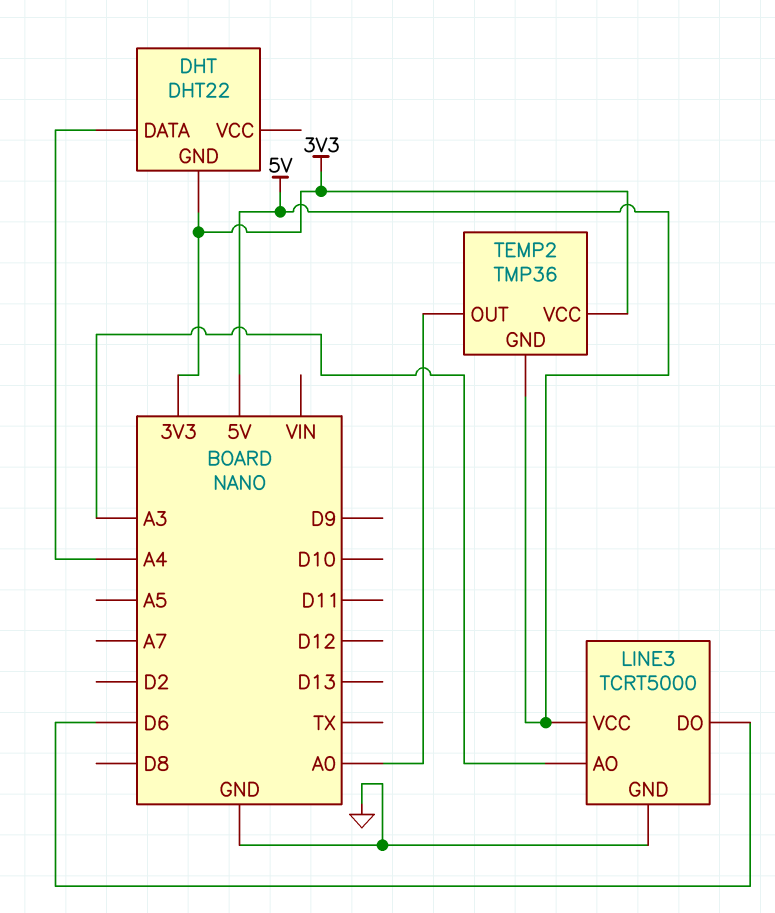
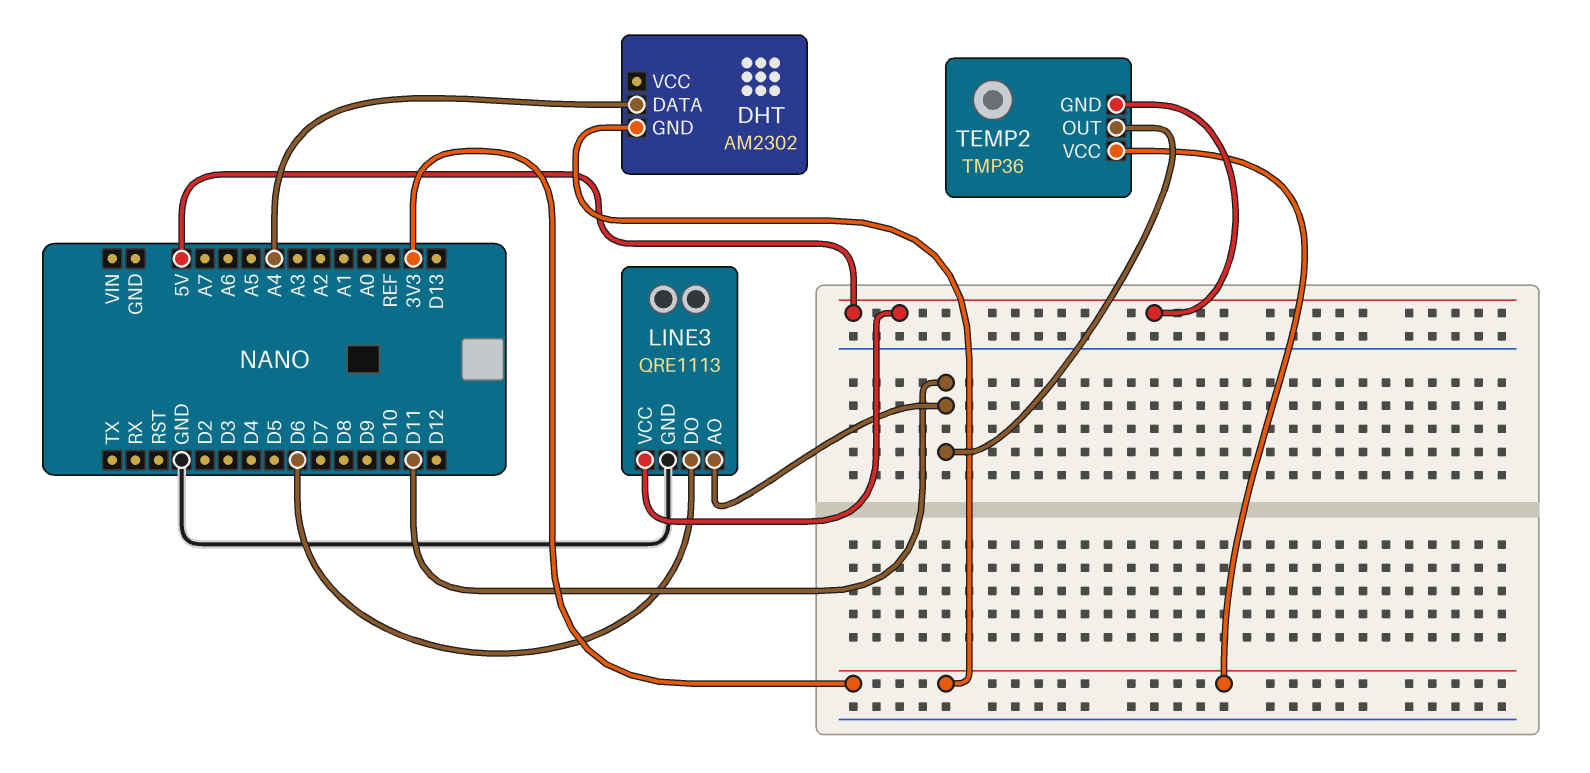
DHT: DHT22 -> AM2302
LINE3: TCRT5000 -> QRE1113
LINE3 pin AO: A3 -> D11
TEMP2 pin OUT: A0 -> D11

